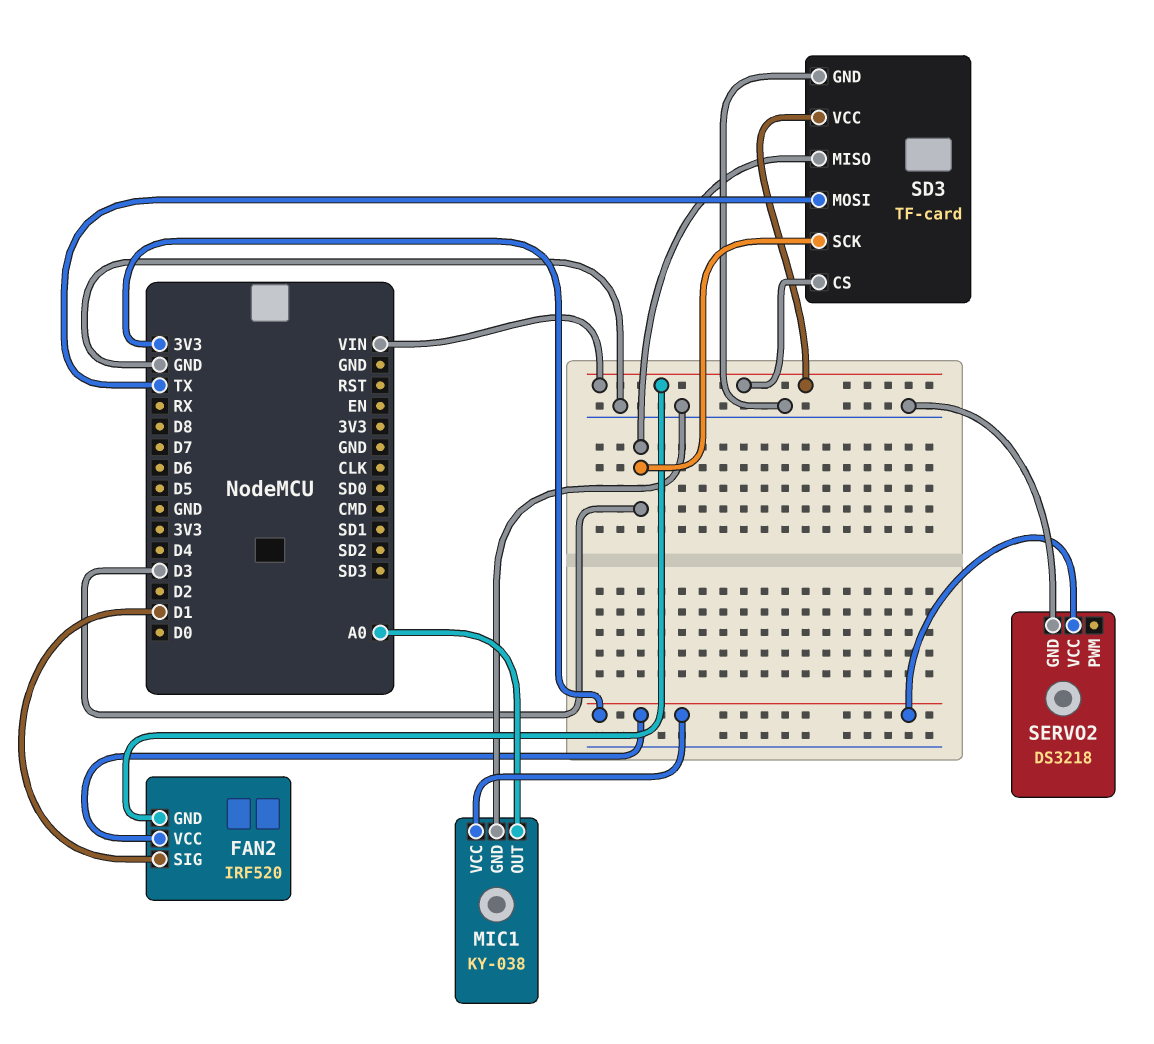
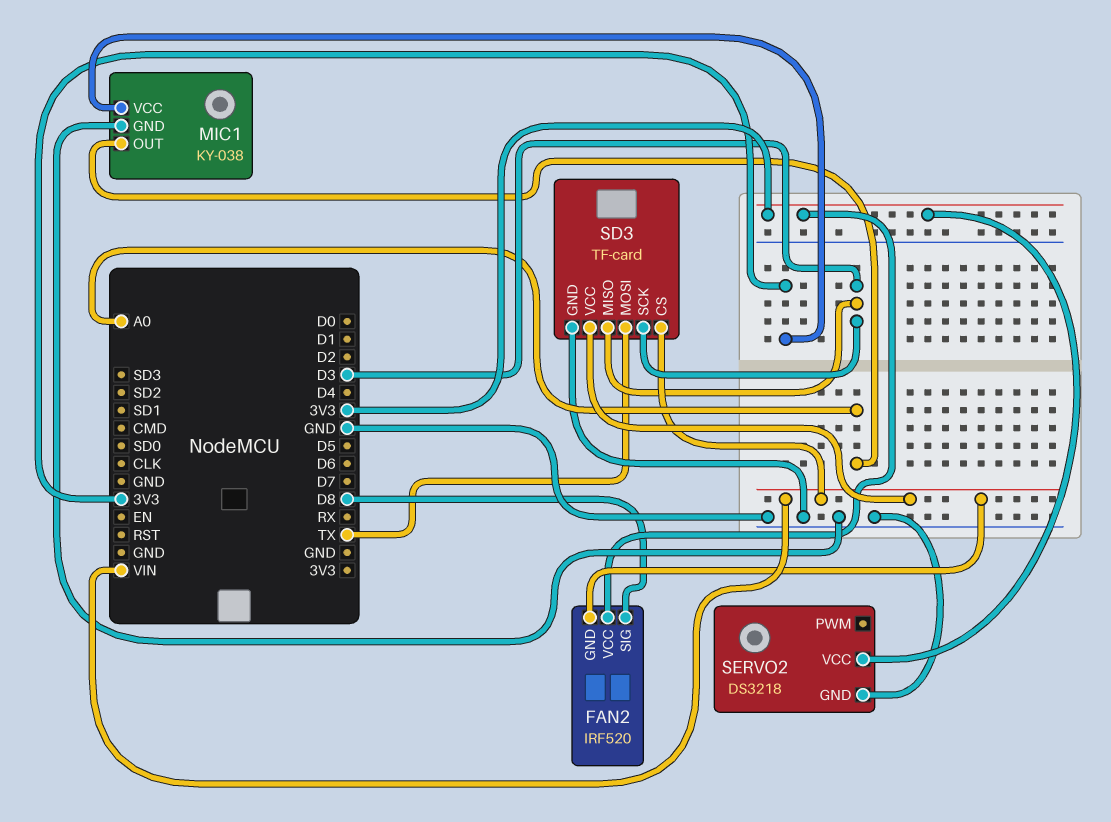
FAN2 pin SIG: D1 -> D8

